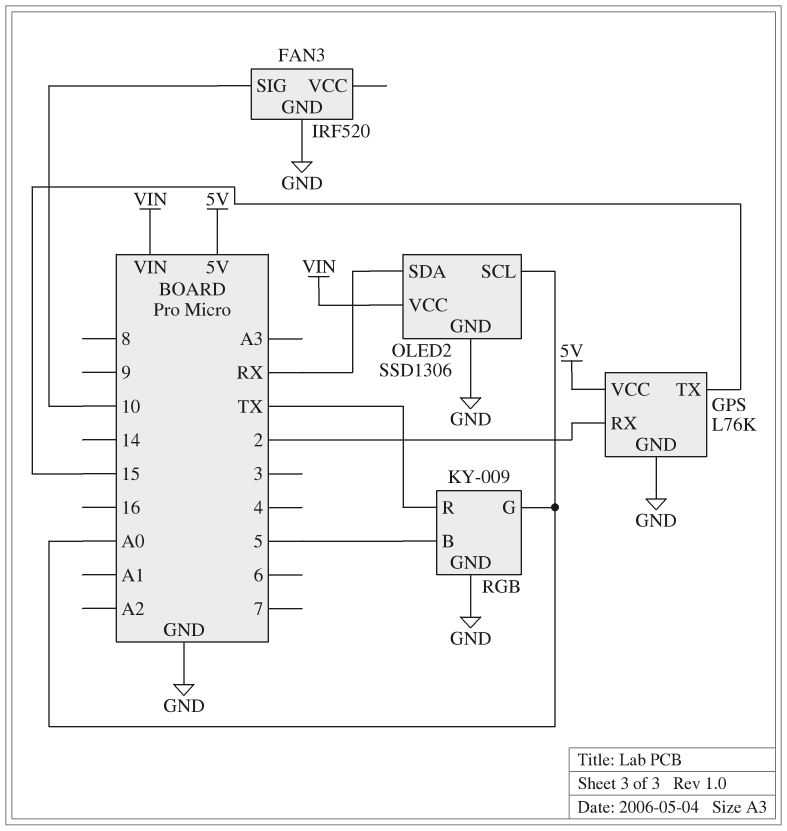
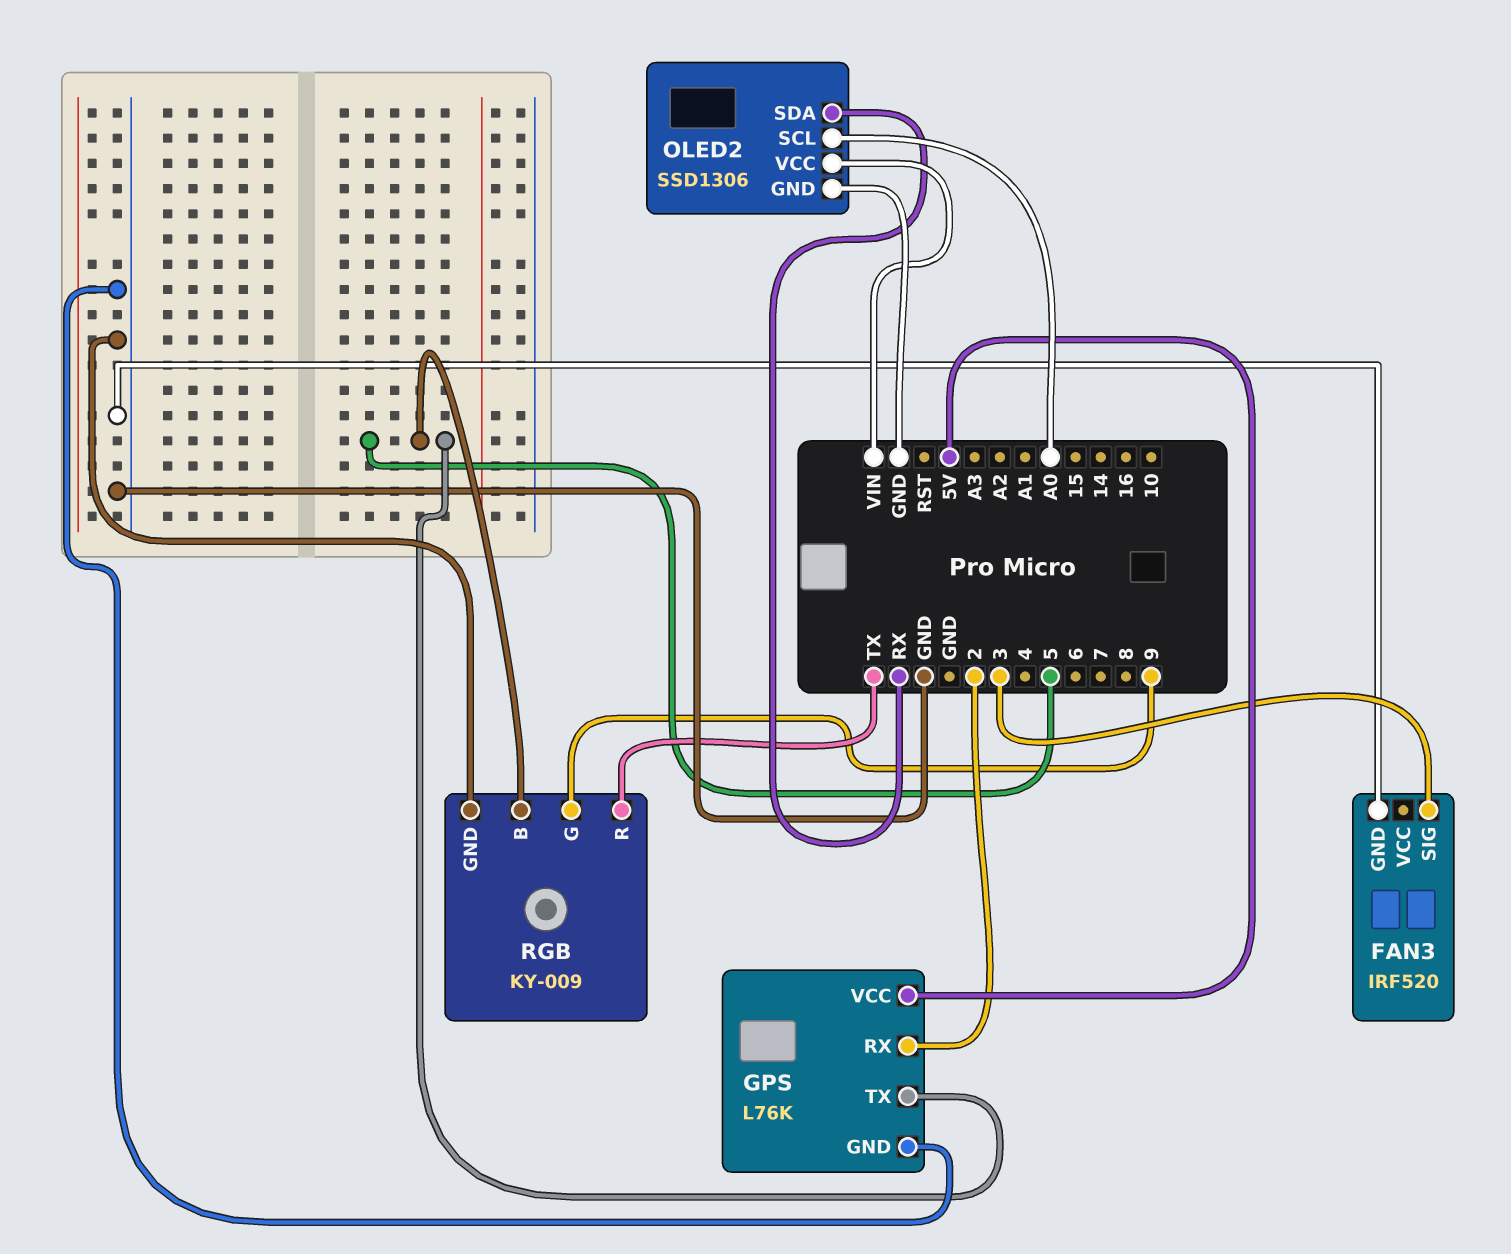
FAN3 pin SIG: 10 -> 3
GPS pin TX: 15 -> 5
RGB pin G: A0 -> 9

